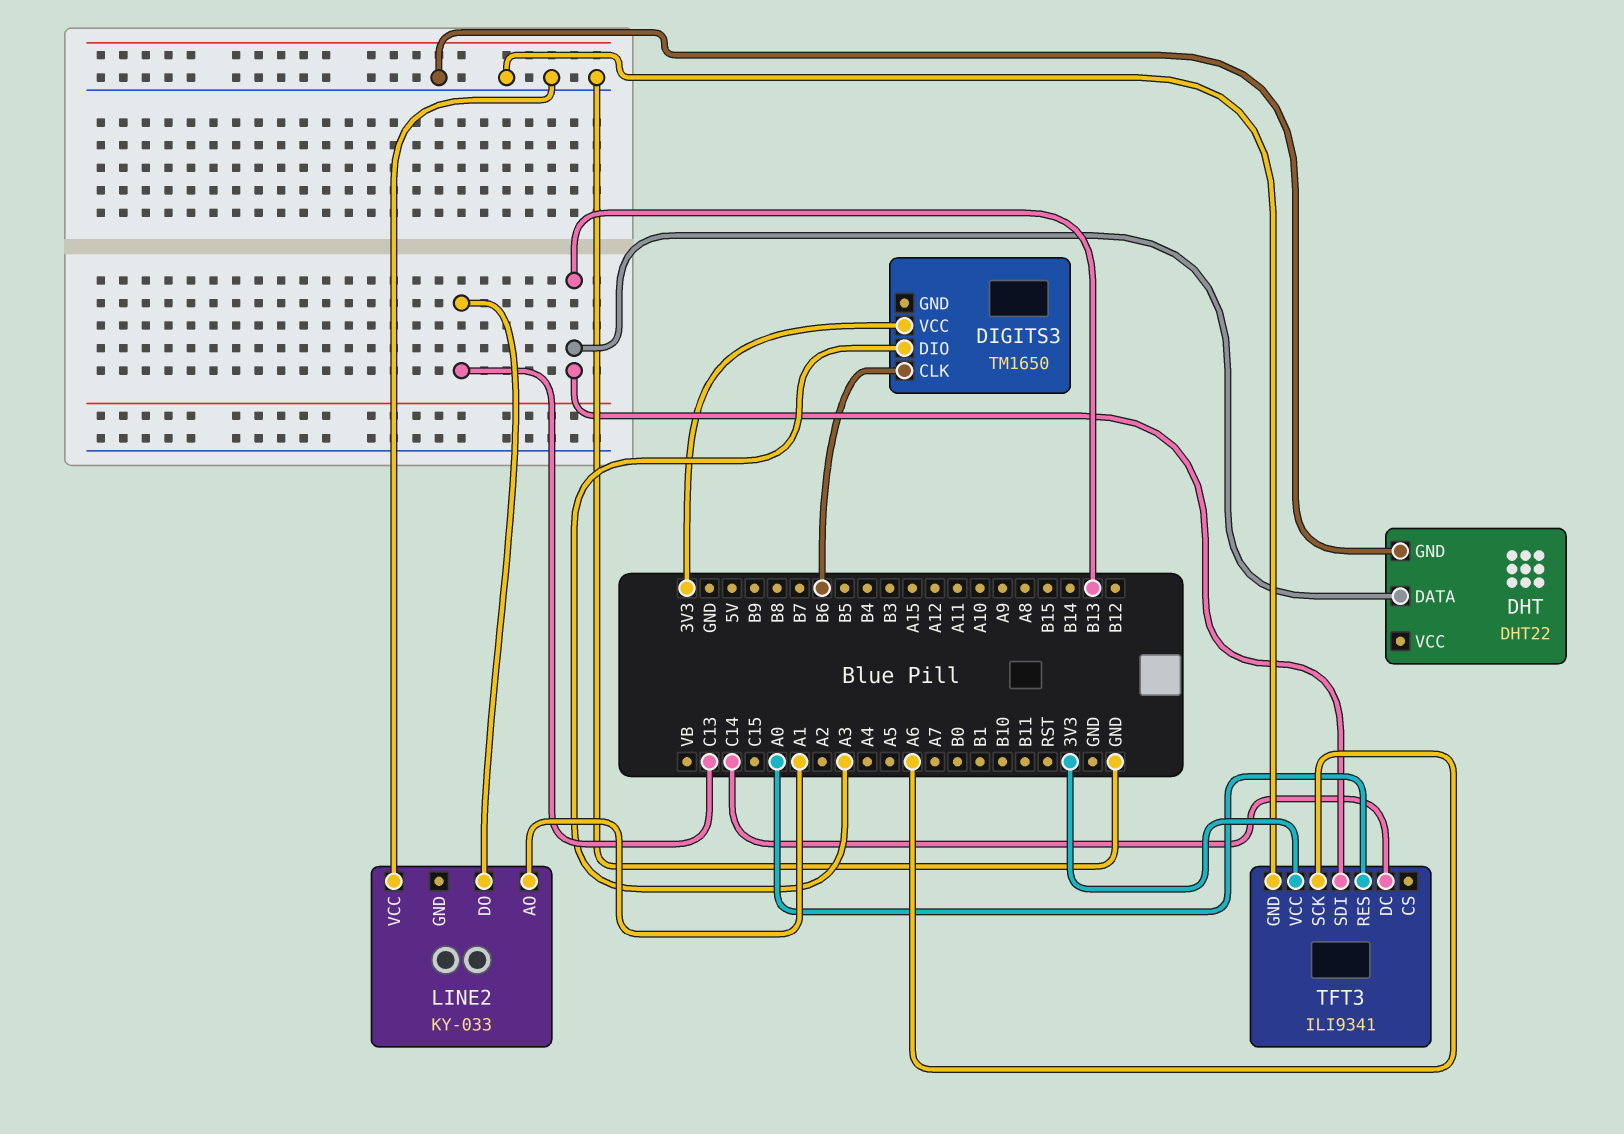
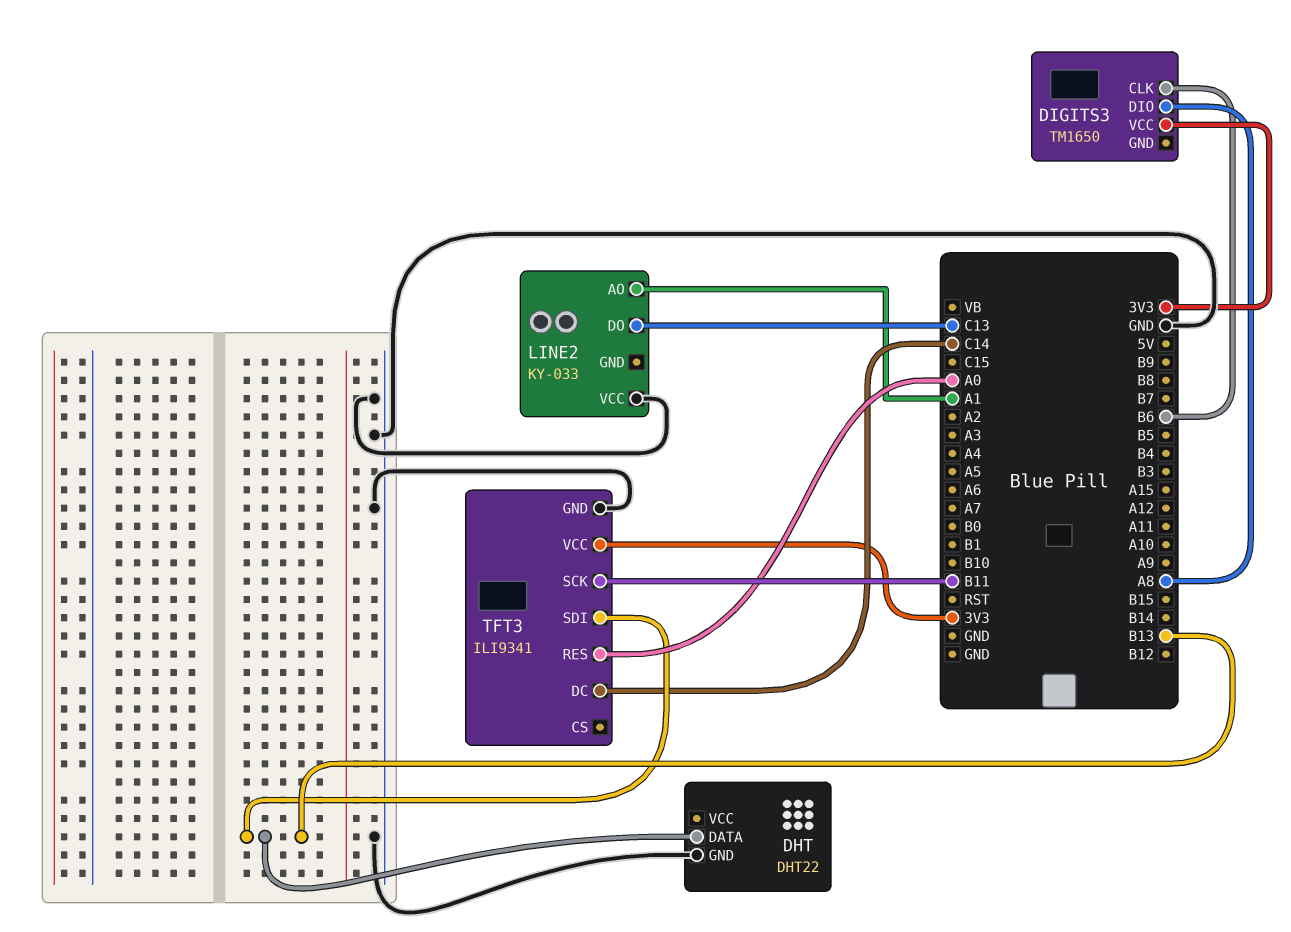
DIGITS3 pin DIO: A3 -> A8
TFT3 pin SCK: A6 -> B11

